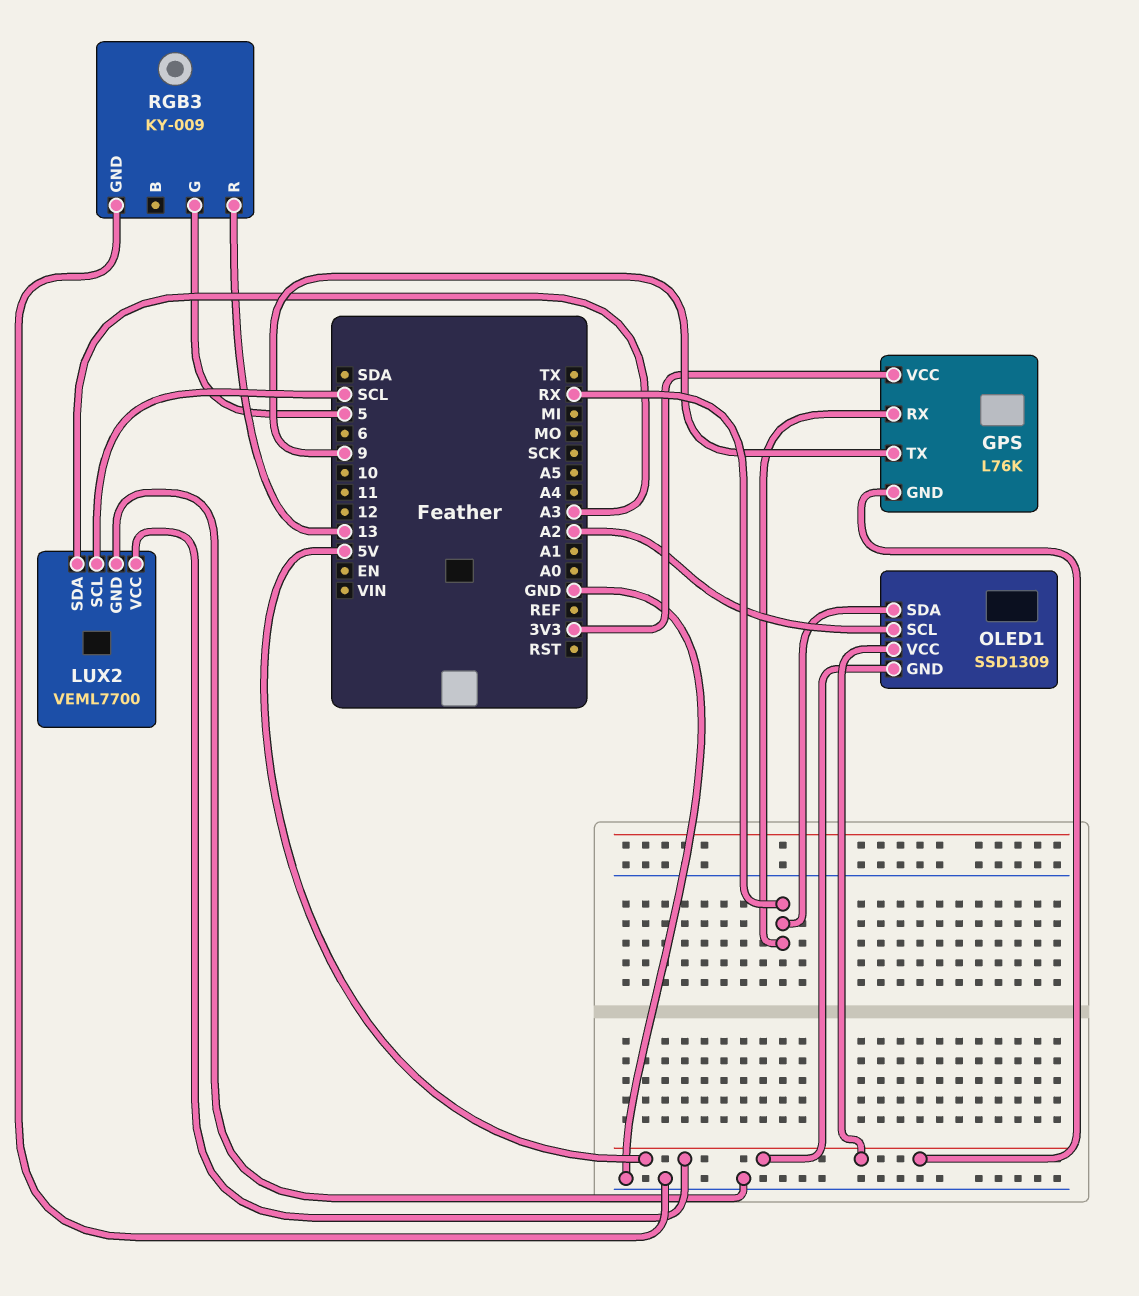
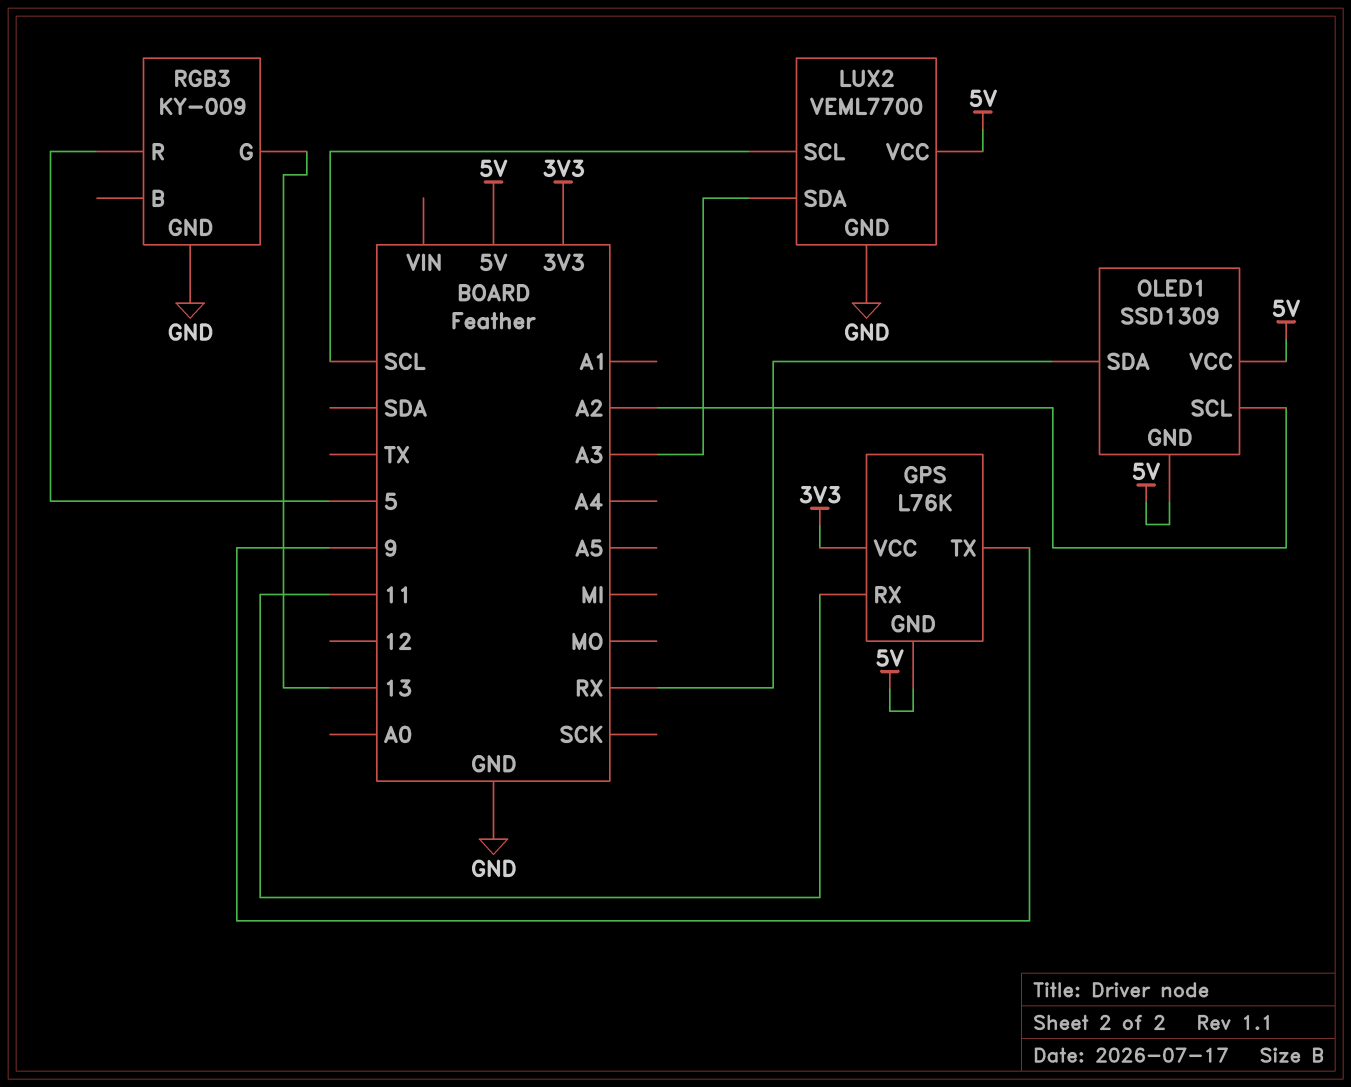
GPS pin RX: RX -> 11
RGB3 pin G: 5 -> 13
RGB3 pin R: 13 -> 5

